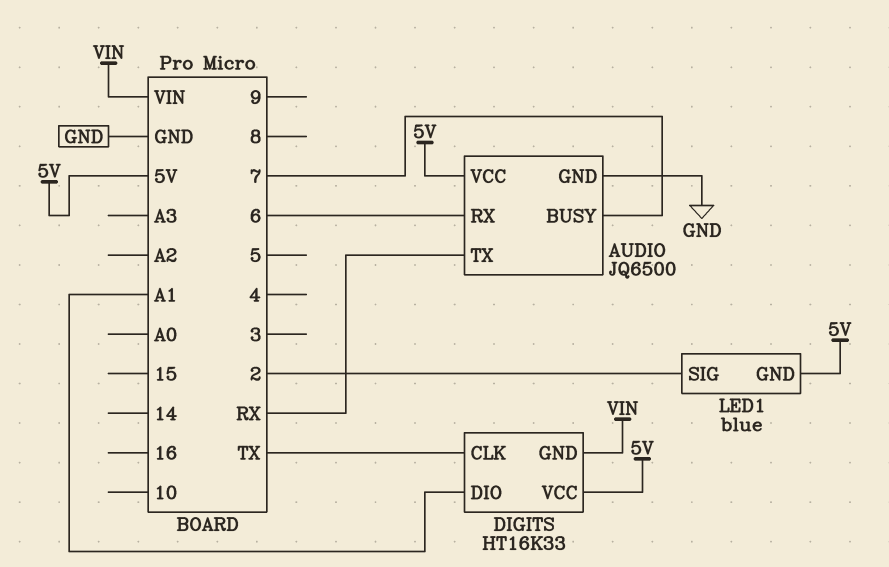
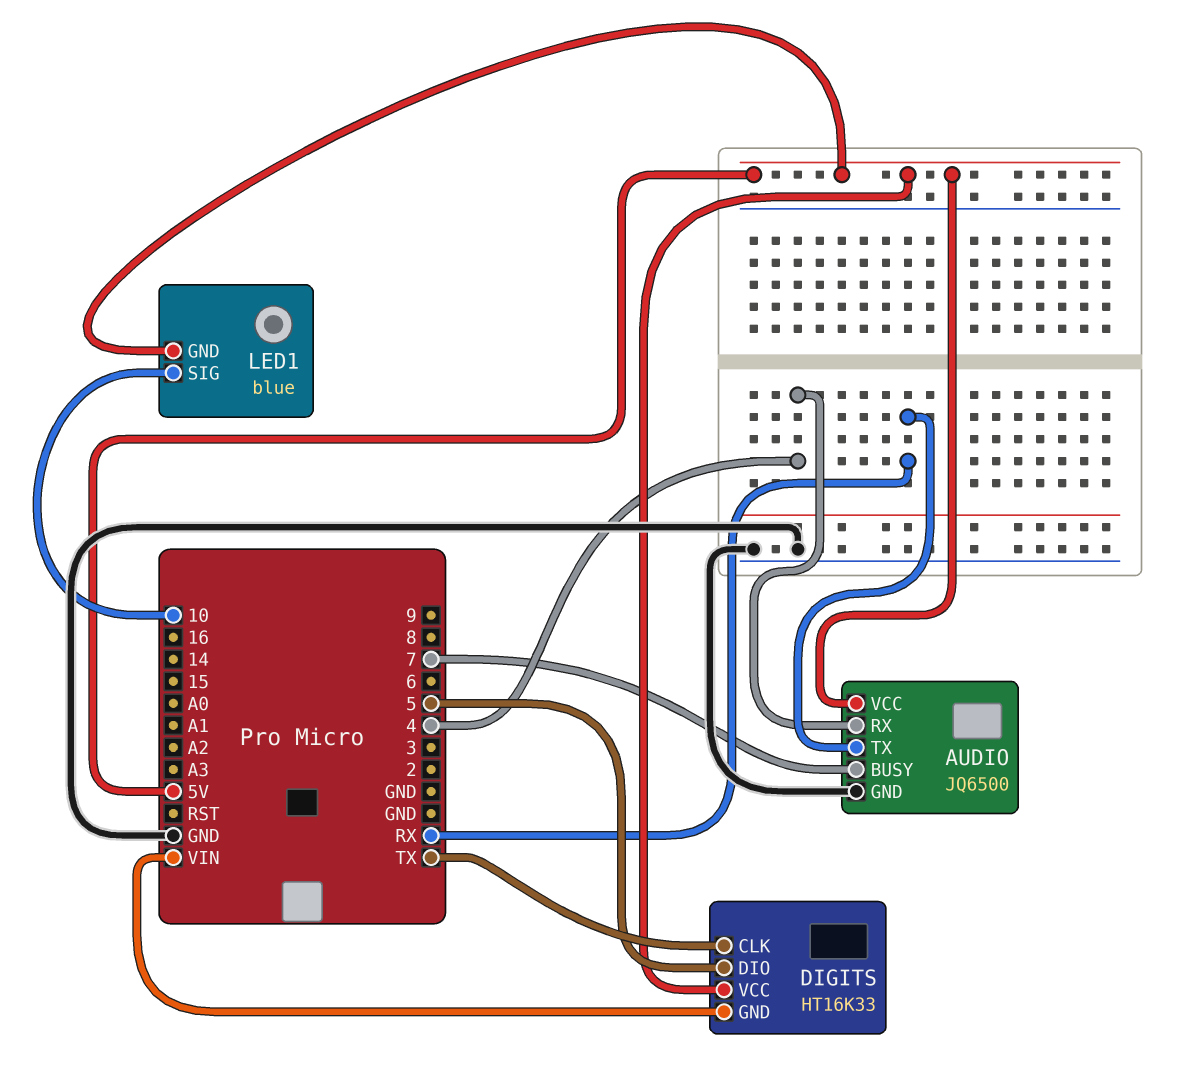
AUDIO pin RX: 6 -> 4
DIGITS pin DIO: A1 -> 5
LED1 pin SIG: 2 -> 10

